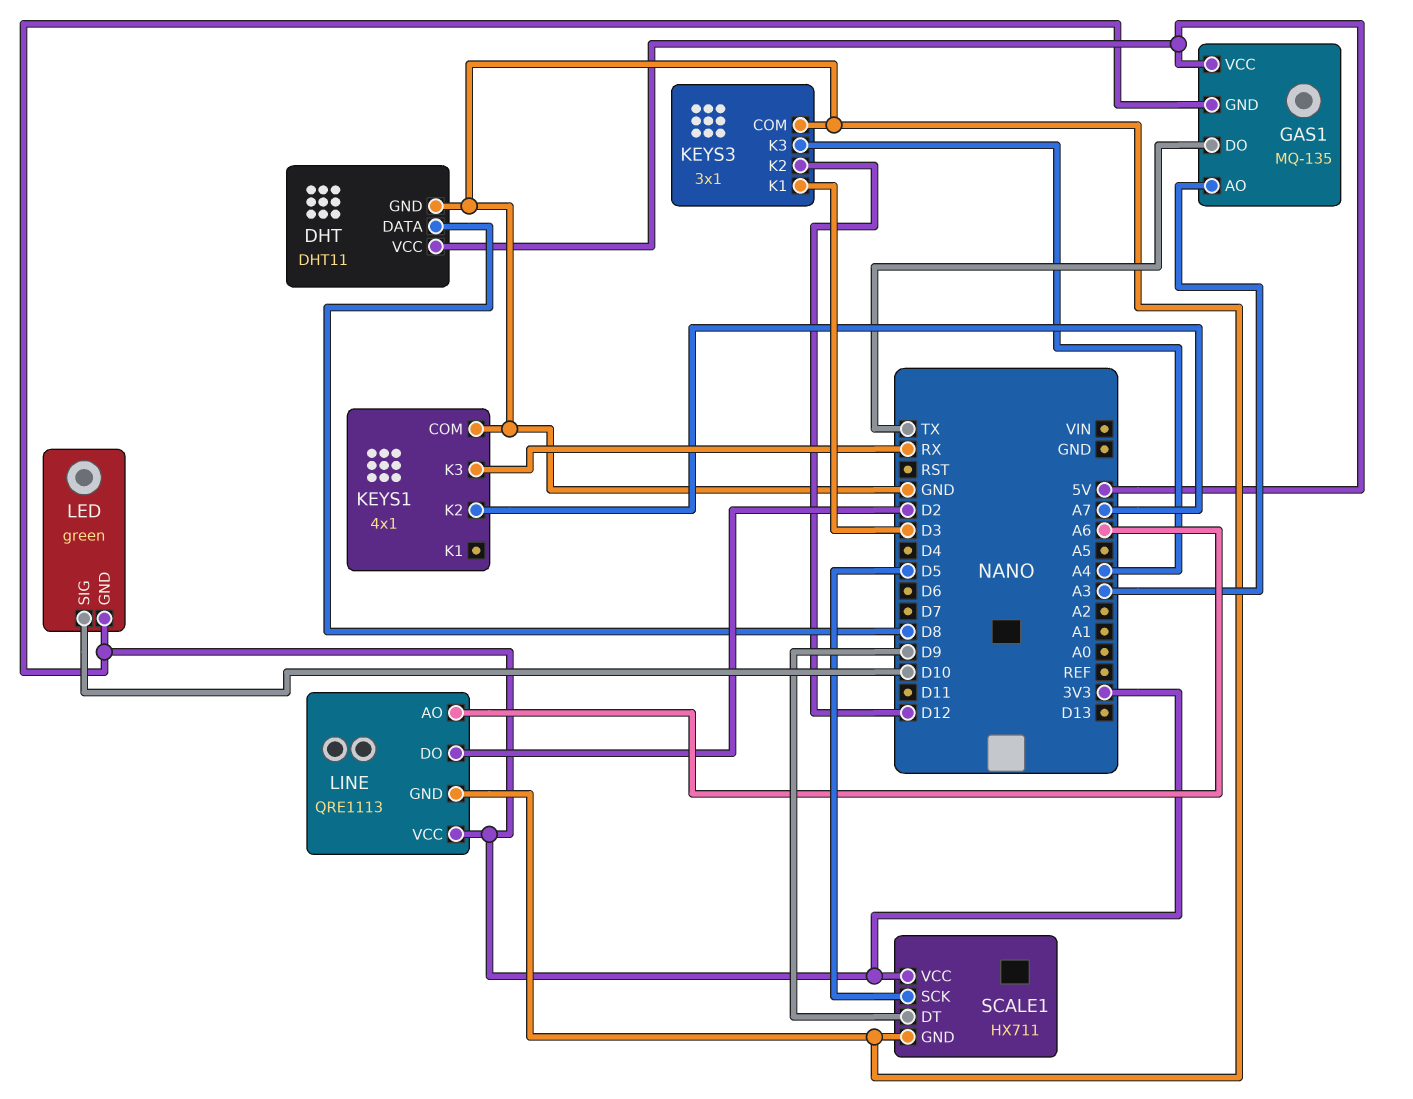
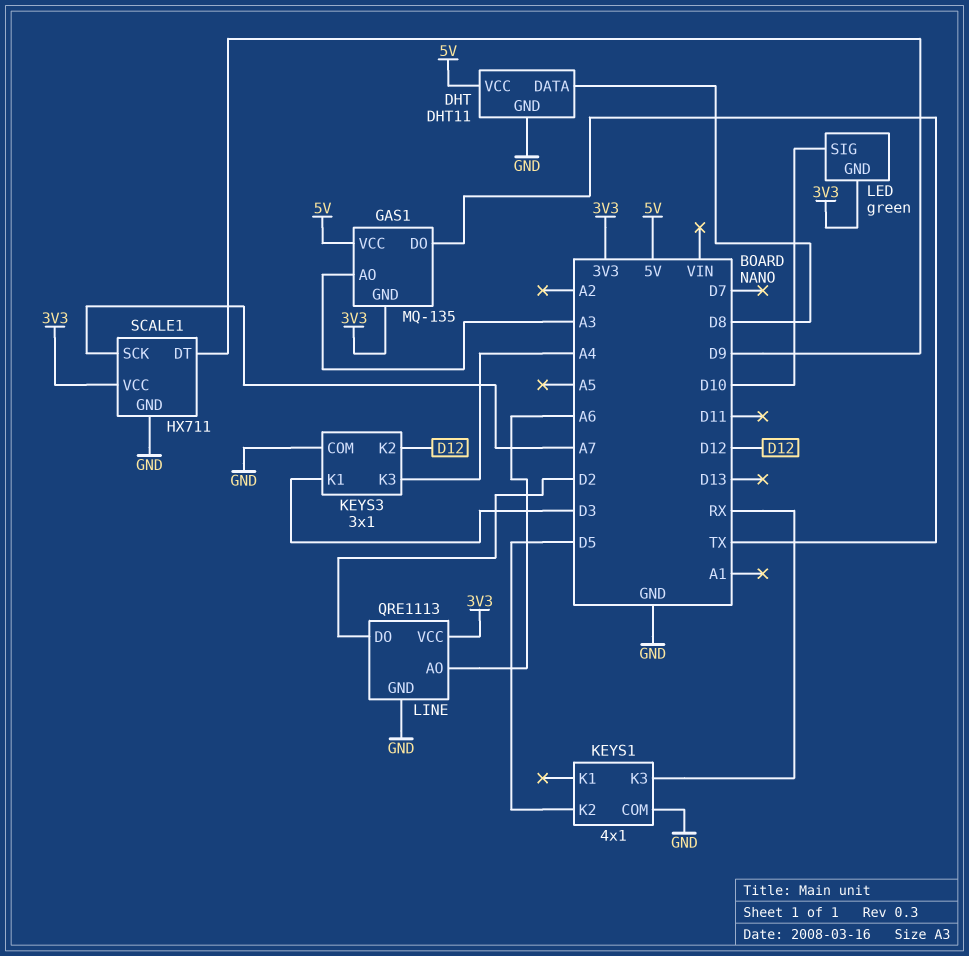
KEYS1 pin K2: A7 -> D5
SCALE1 pin SCK: D5 -> A7

